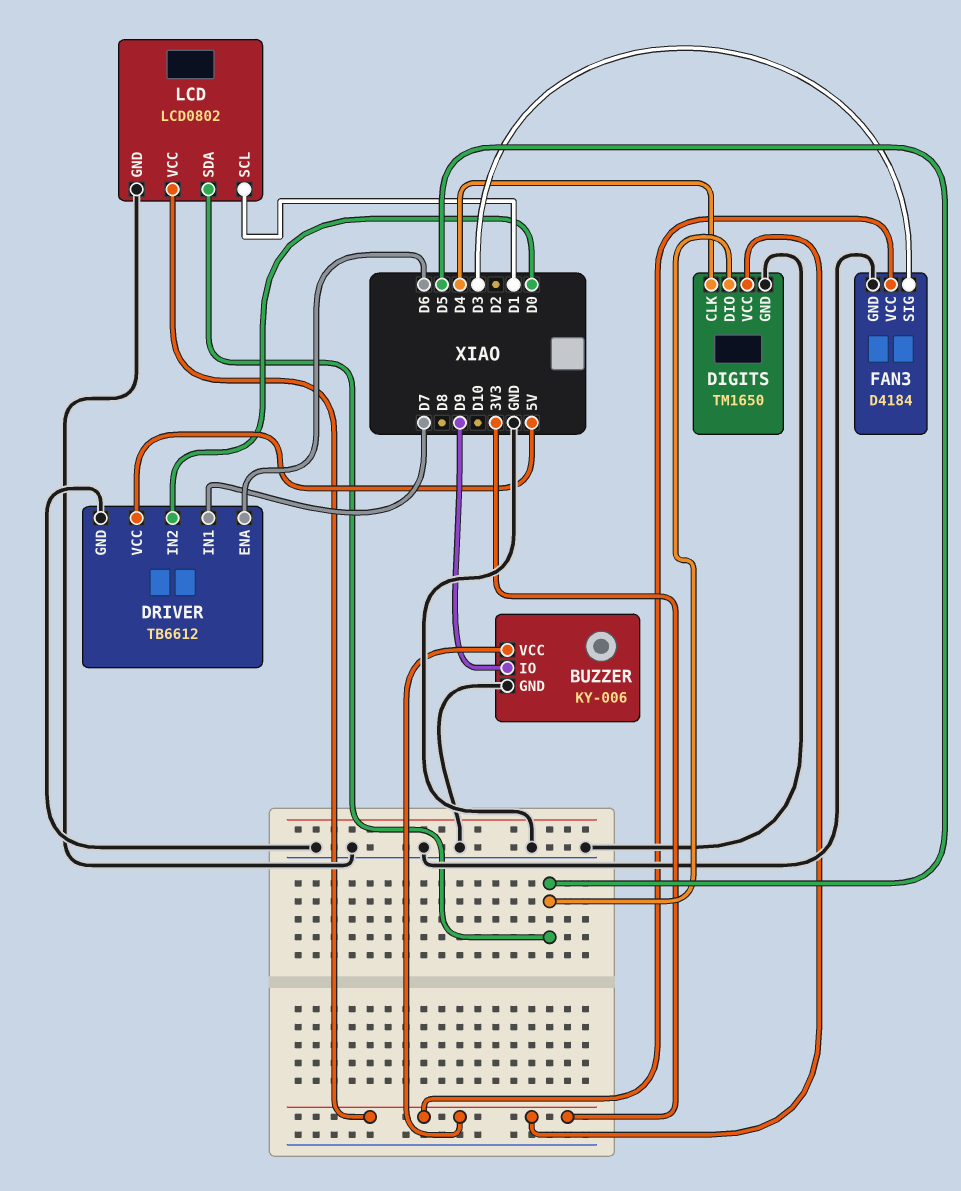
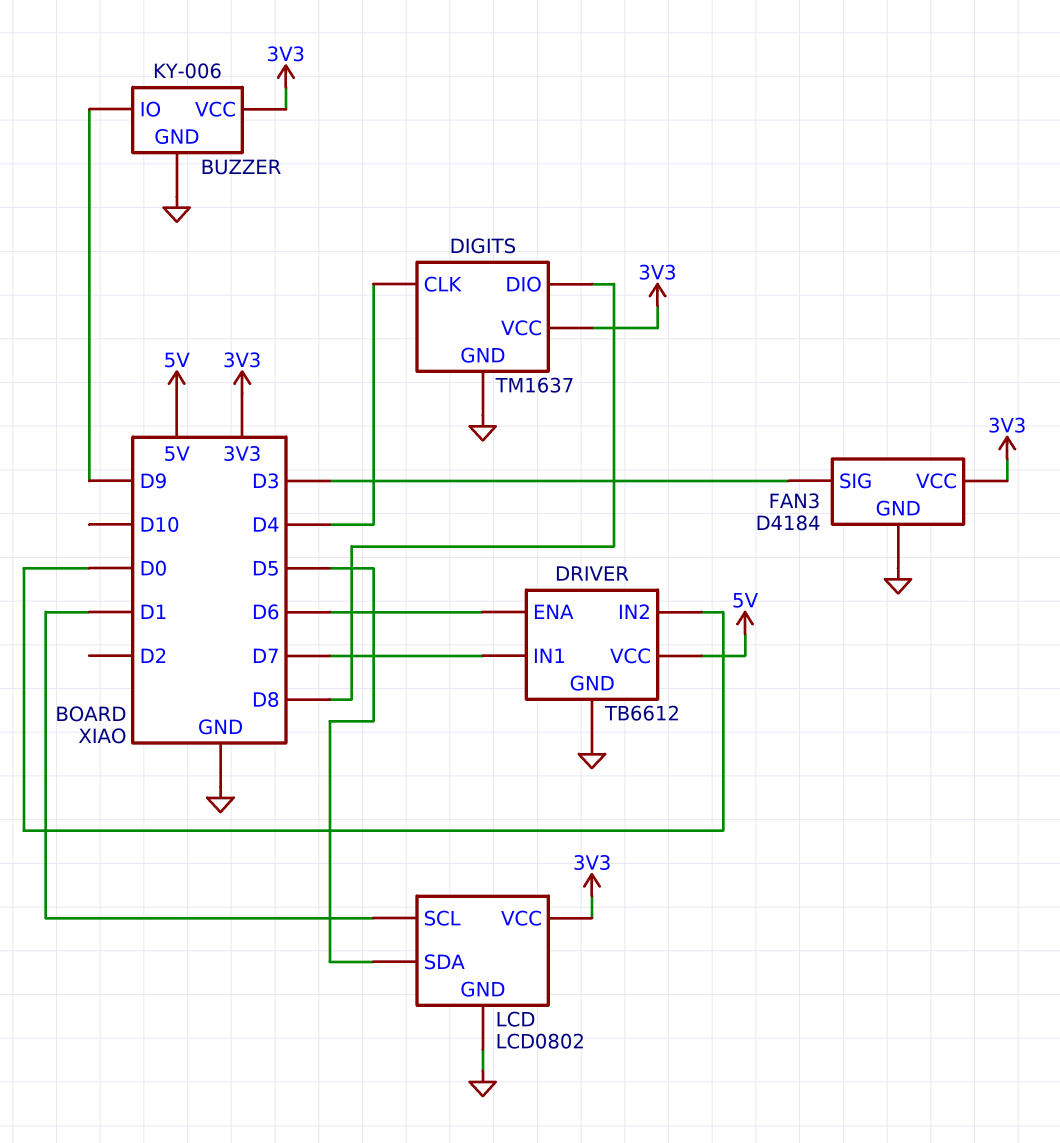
DIGITS: TM1650 -> TM1637
DIGITS pin DIO: D5 -> D8

